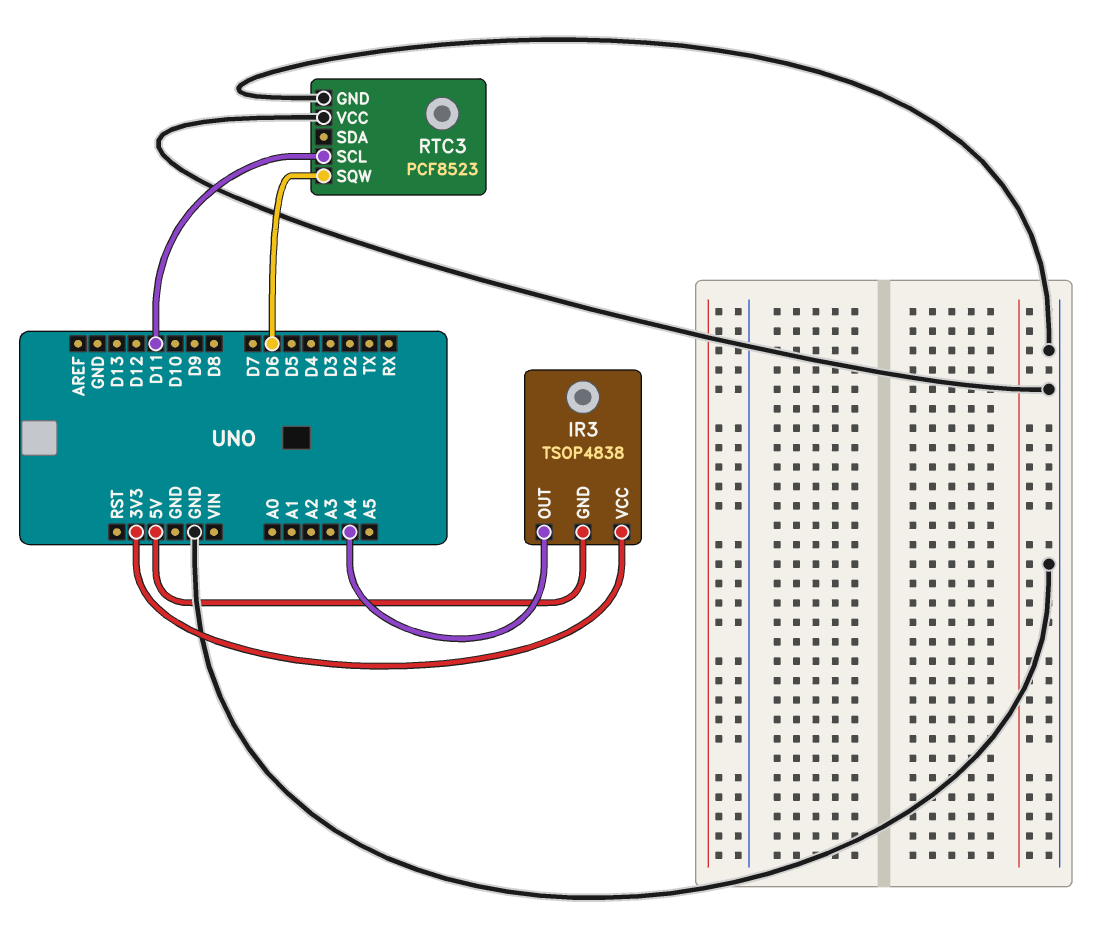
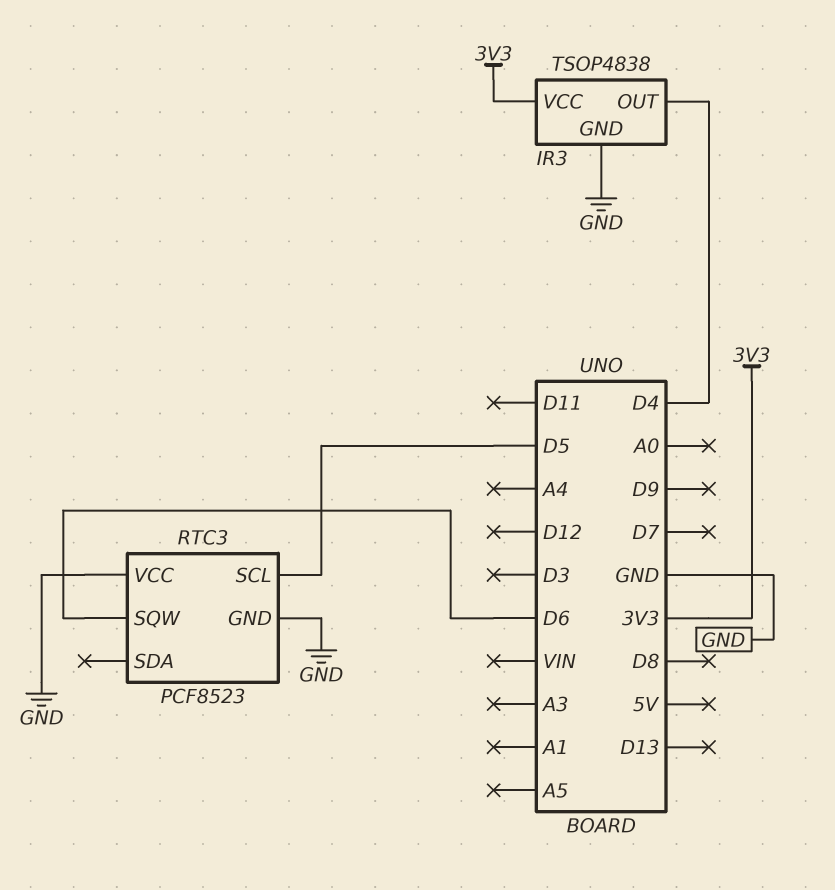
IR3 pin GND: 5V -> GND
IR3 pin OUT: A4 -> D4
RTC3 pin SCL: D11 -> D5

